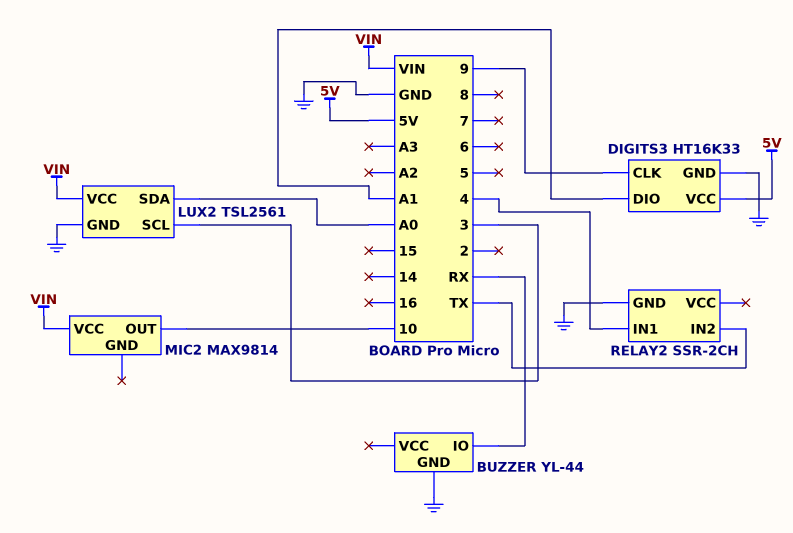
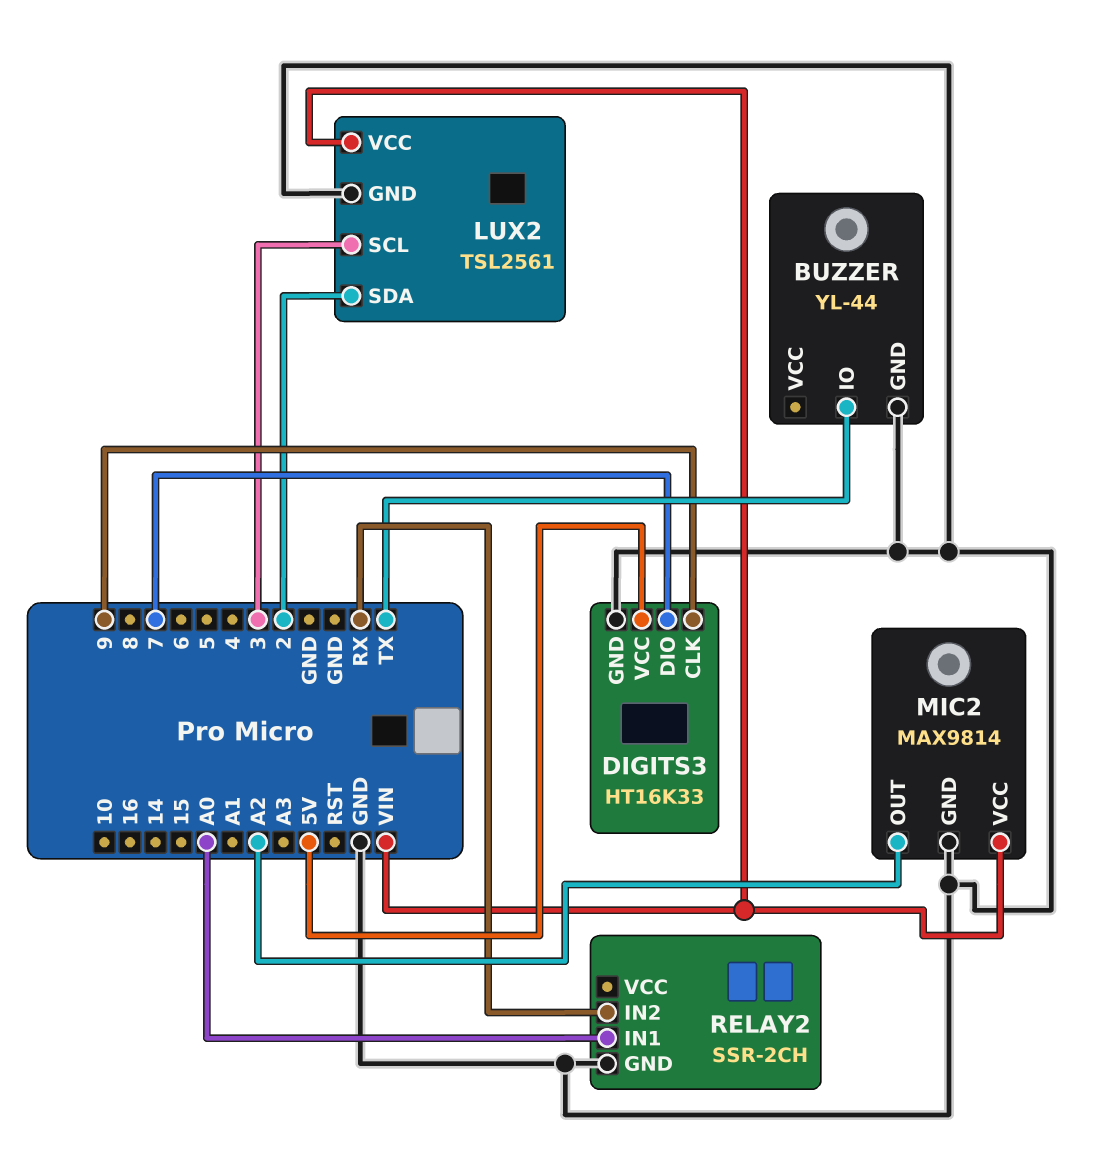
BUZZER pin IO: RX -> TX
DIGITS3 pin DIO: A1 -> 7
LUX2 pin SDA: A0 -> 2
MIC2 pin GND: none -> GND
MIC2 pin OUT: 10 -> A2
RELAY2 pin IN1: 4 -> A0
RELAY2 pin IN2: TX -> RX

